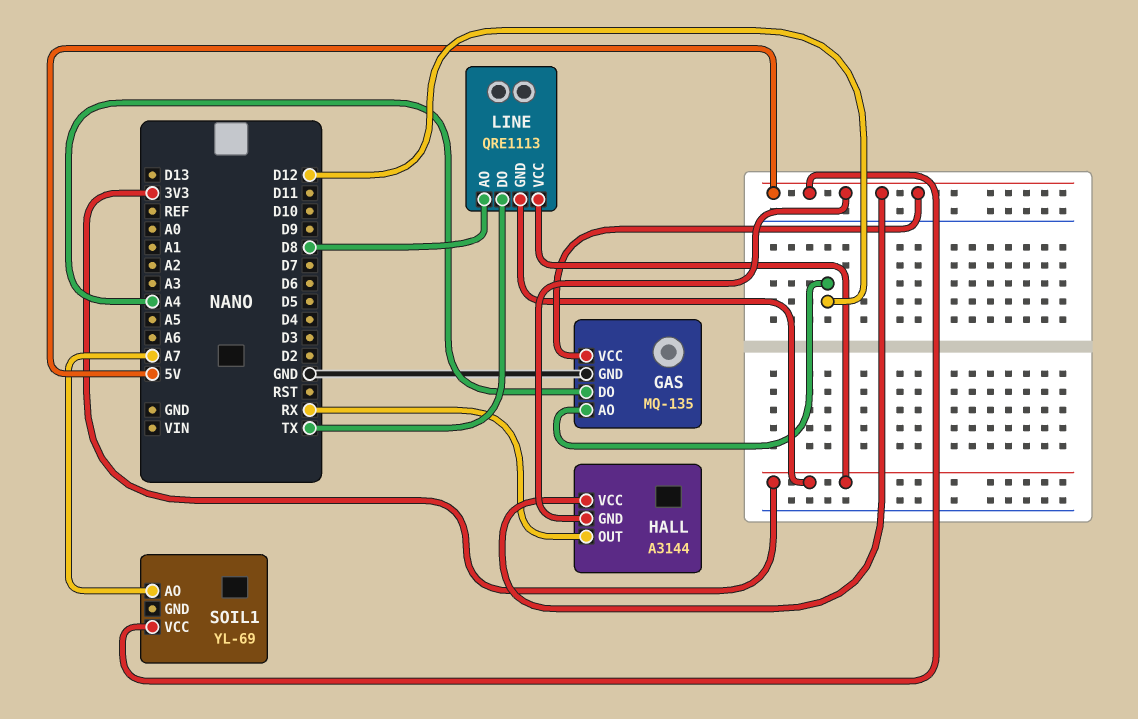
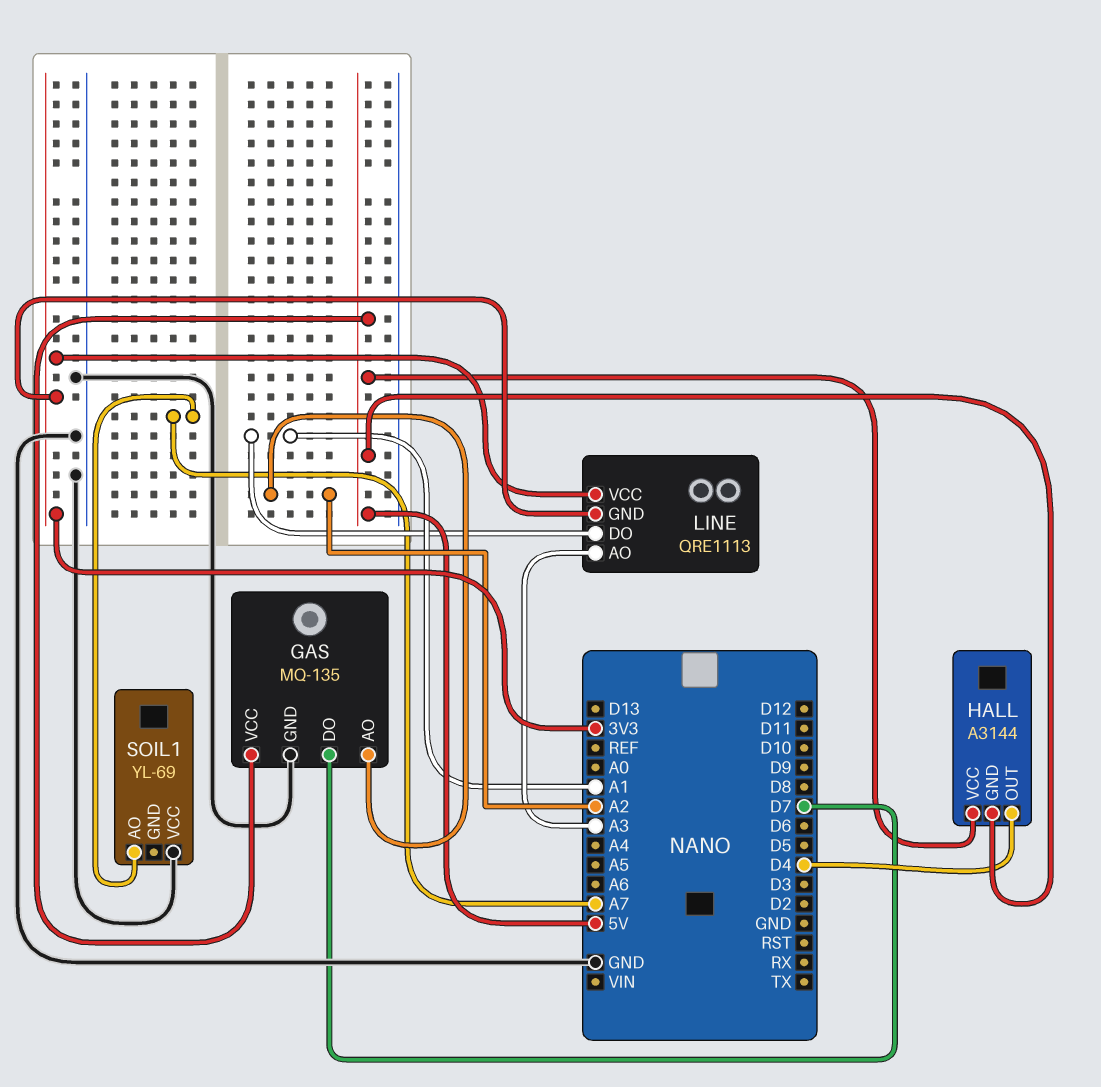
GAS pin AO: D12 -> A2
GAS pin DO: A4 -> D7
HALL pin OUT: RX -> D4
LINE pin AO: D8 -> A3
LINE pin DO: TX -> A1
SOIL1 pin VCC: 5V -> GND

